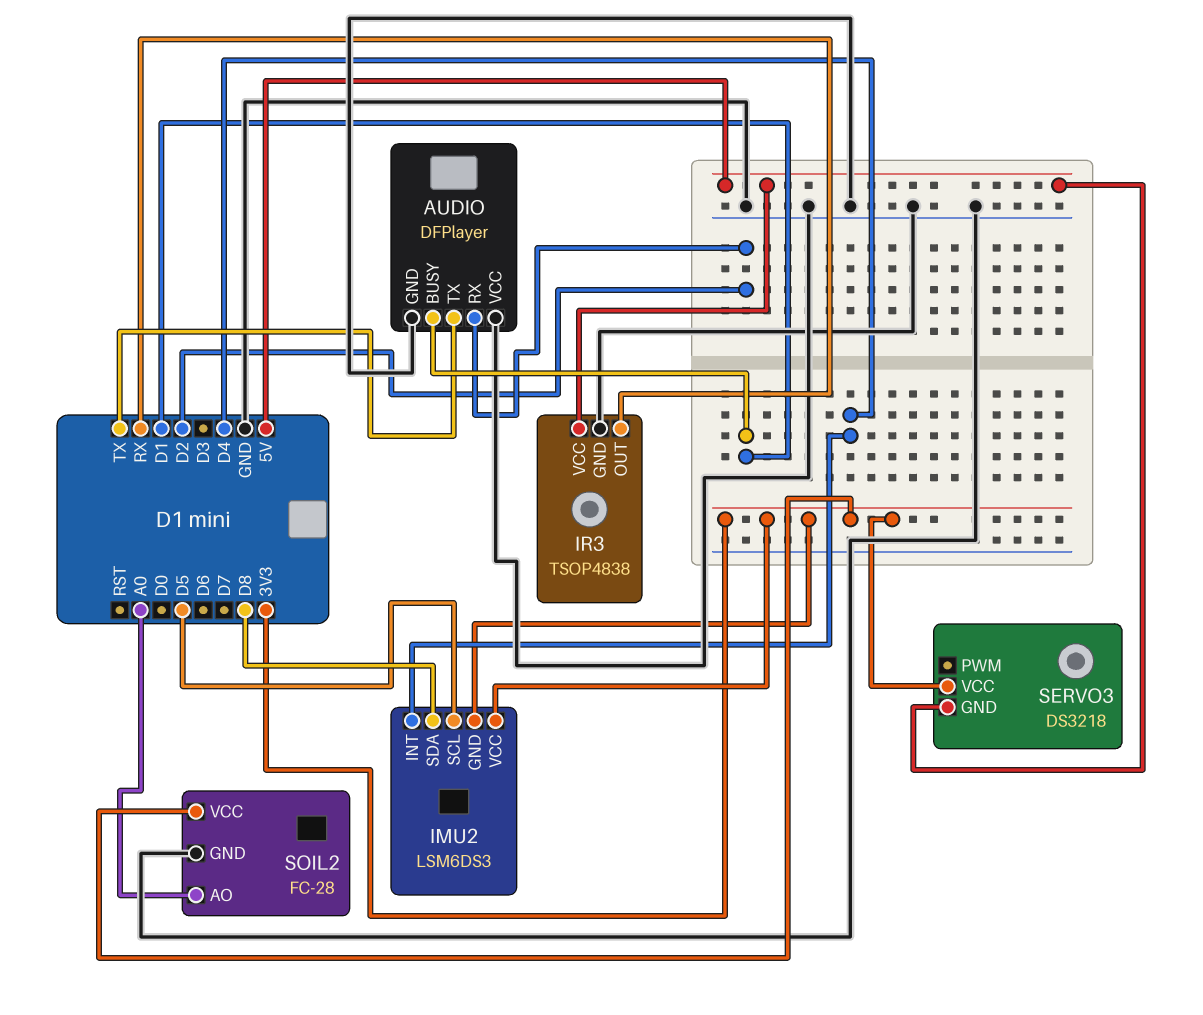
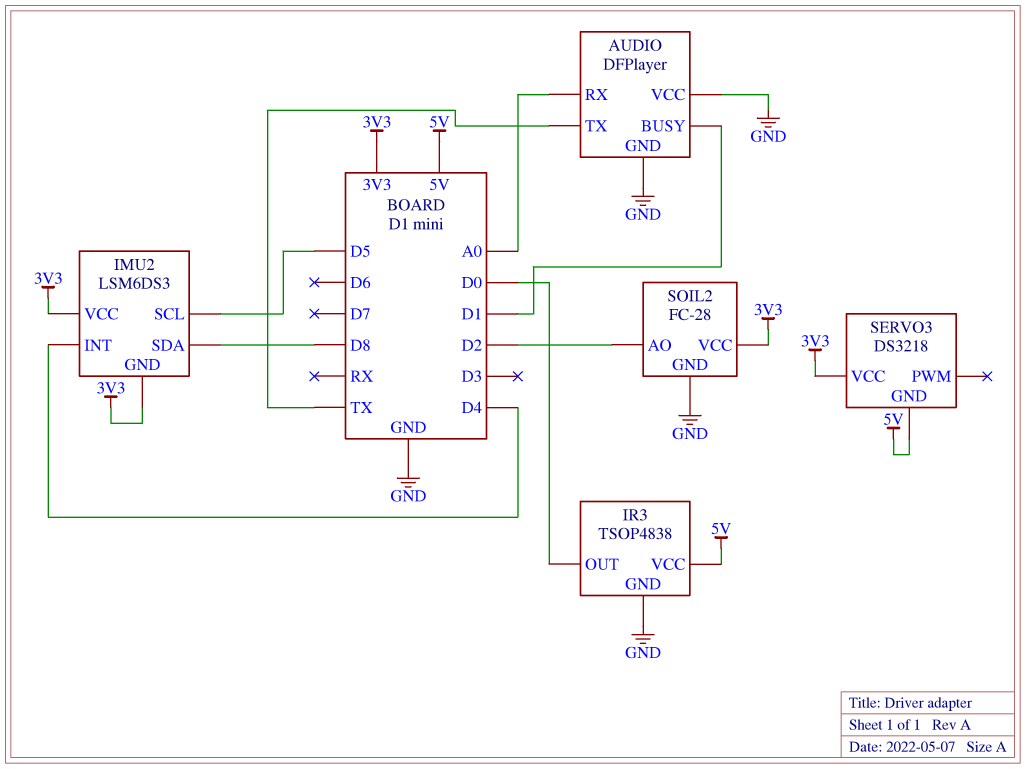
AUDIO pin RX: D2 -> A0
IR3 pin OUT: RX -> D0
SOIL2 pin AO: A0 -> D2

